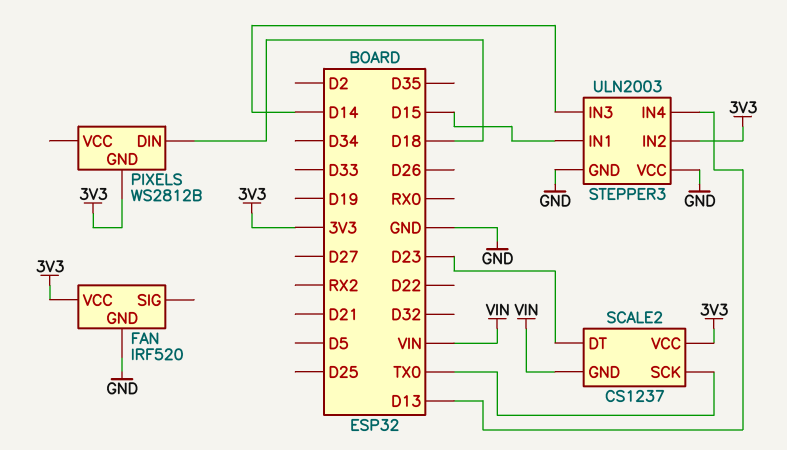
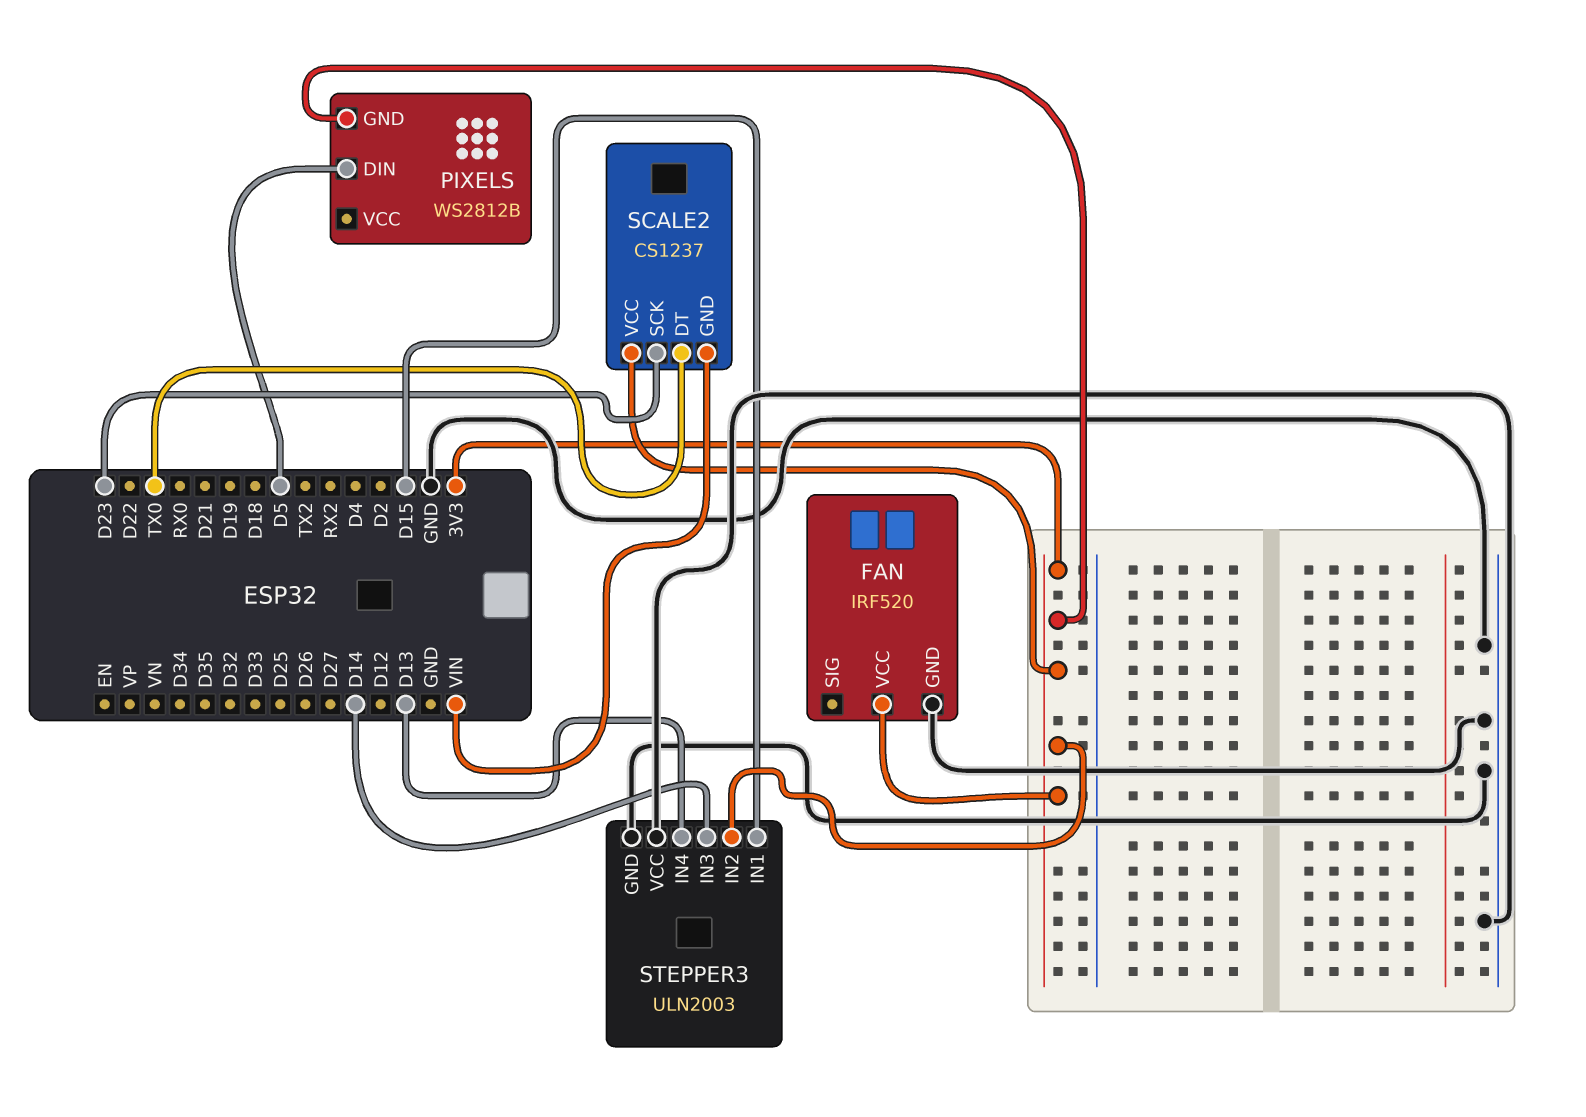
PIXELS pin DIN: D18 -> D5
SCALE2 pin DT: D23 -> TX0
SCALE2 pin SCK: TX0 -> D23

